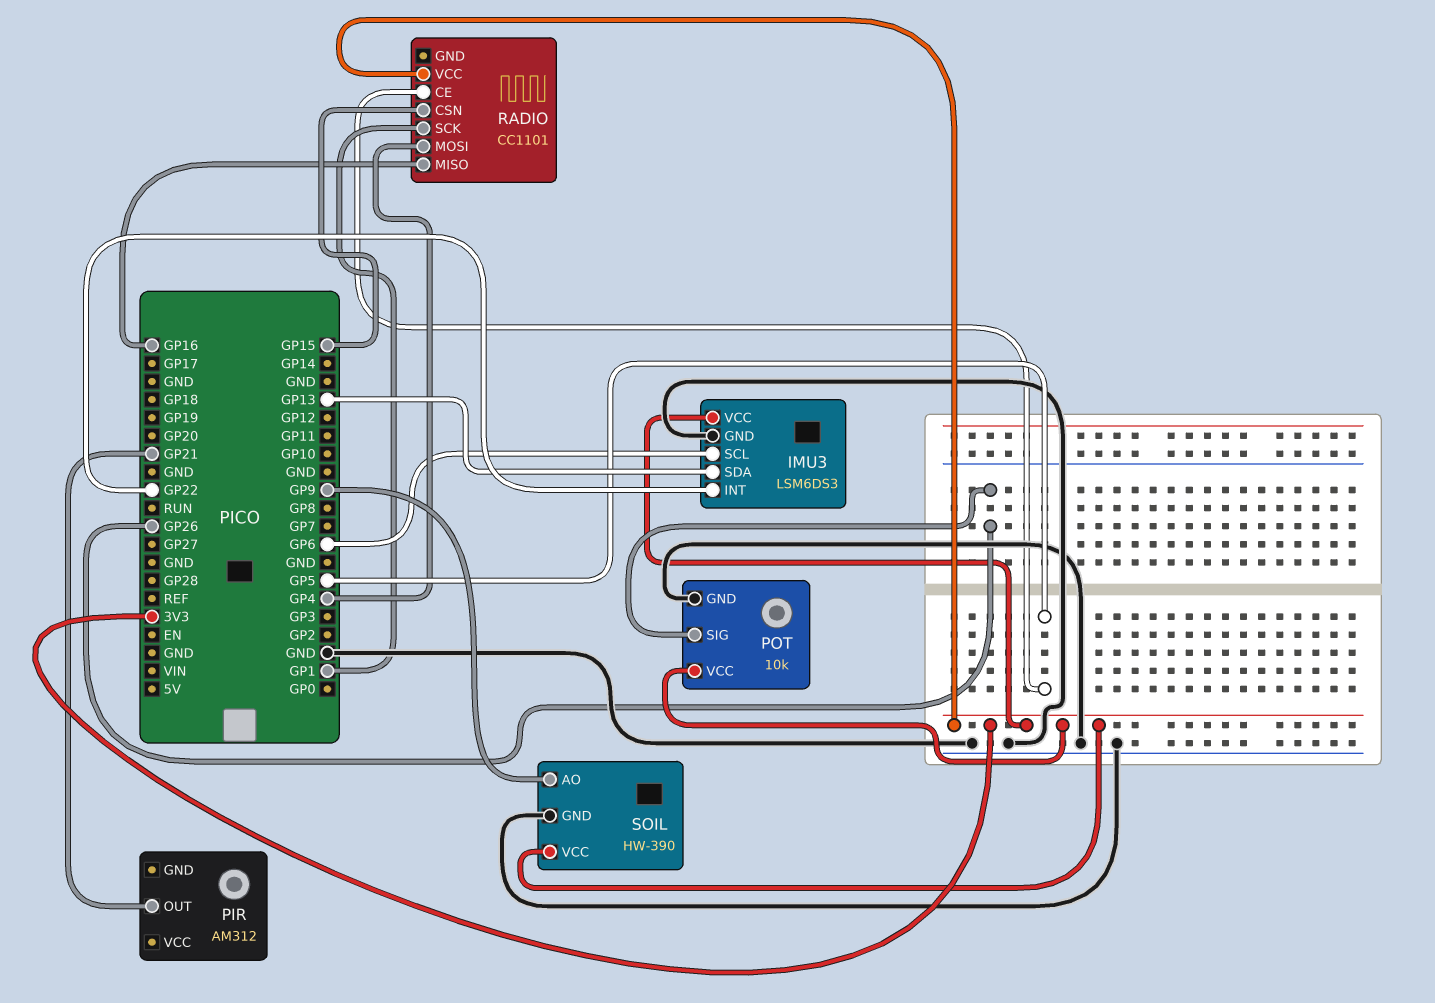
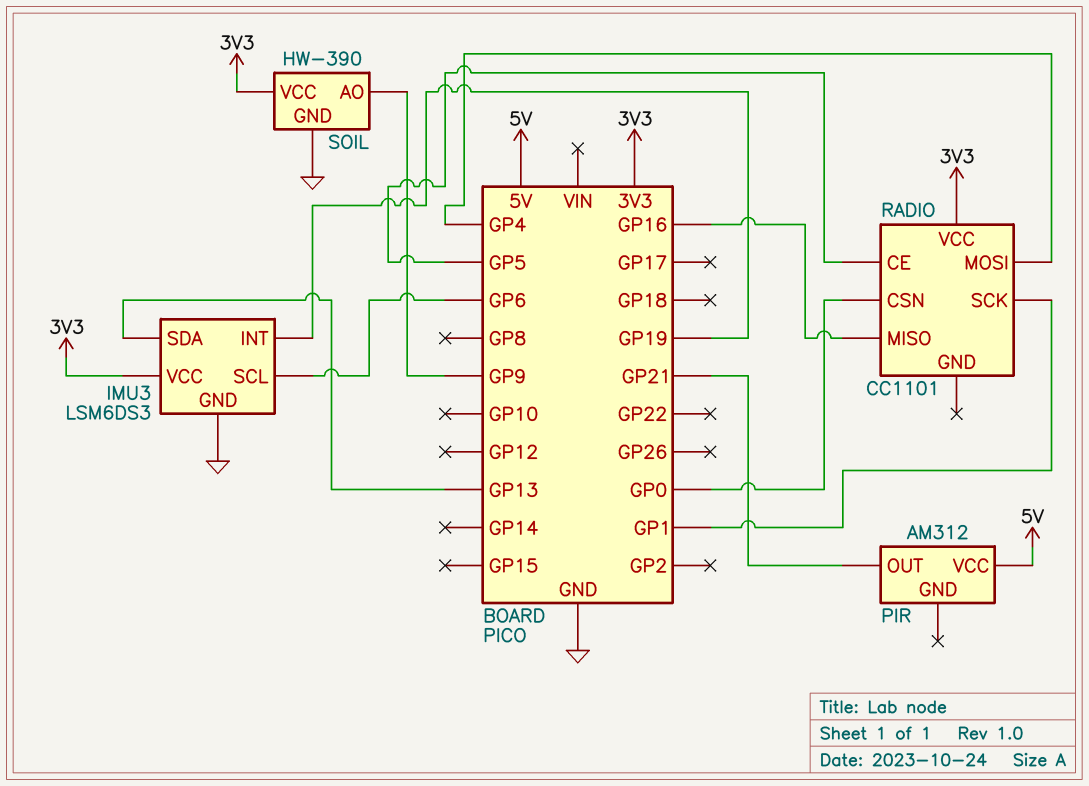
IMU3 pin INT: GP22 -> GP19
PIR pin VCC: none -> 5V
POT: 10k -> none
POT pin GND: GND -> none
POT pin SIG: GP26 -> none
POT pin VCC: 3V3 -> none
RADIO pin CSN: GP15 -> GP0

